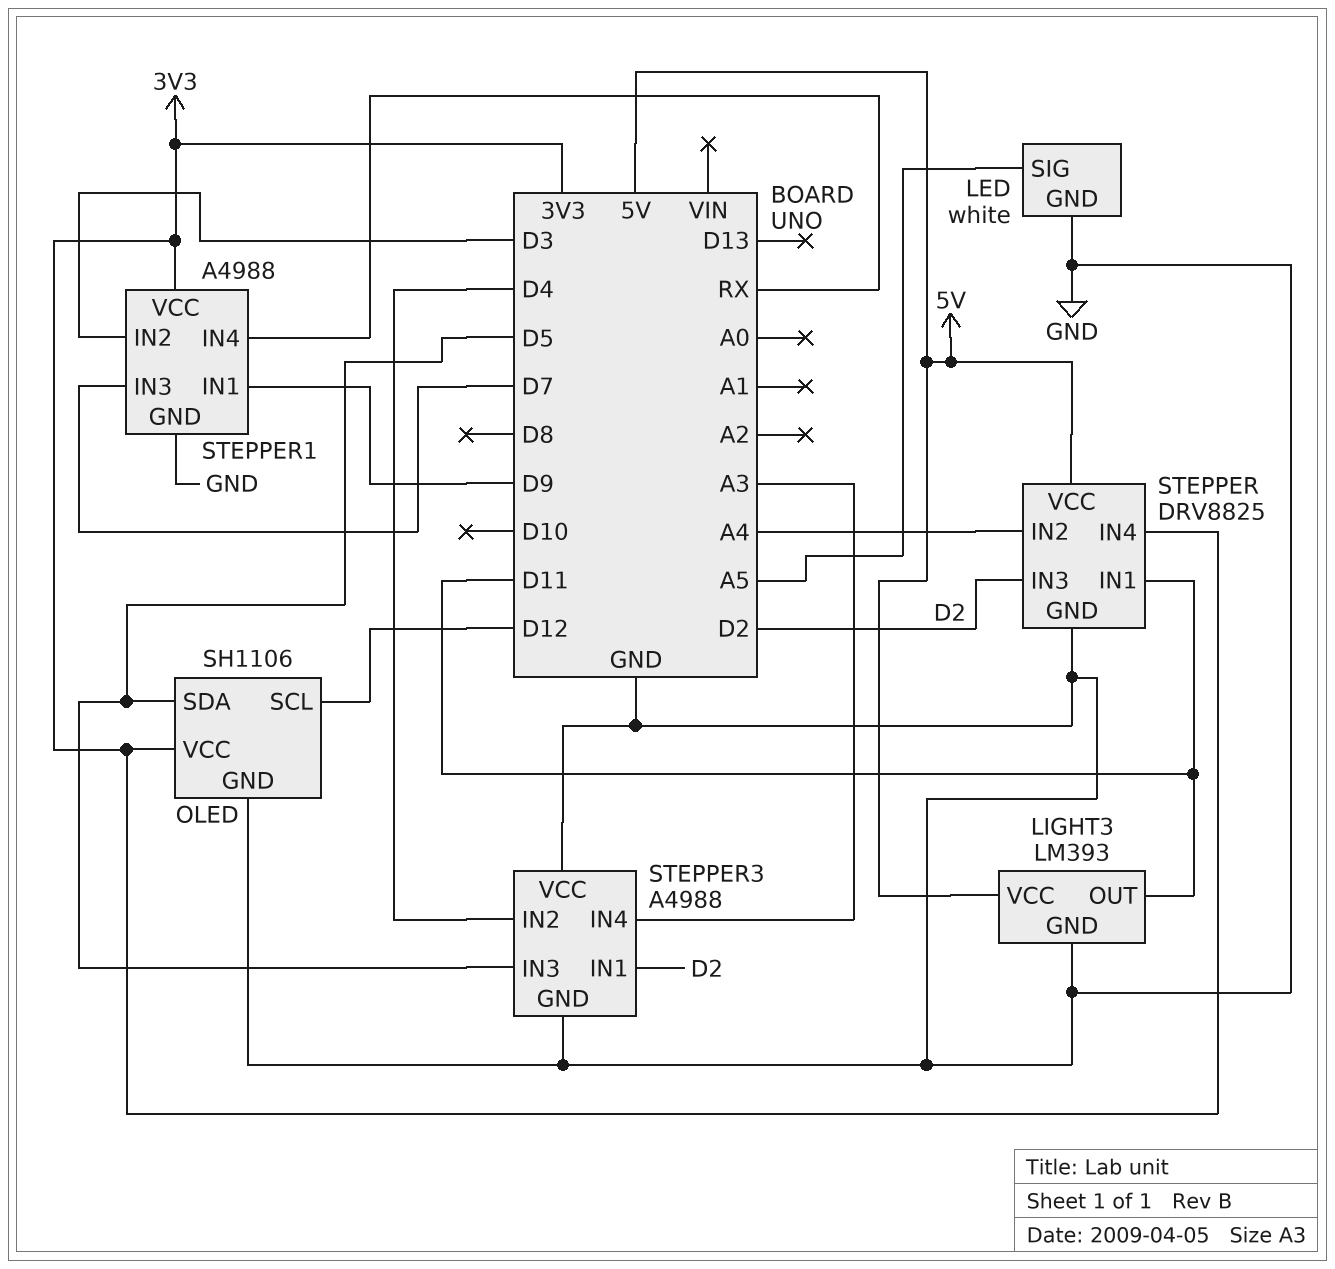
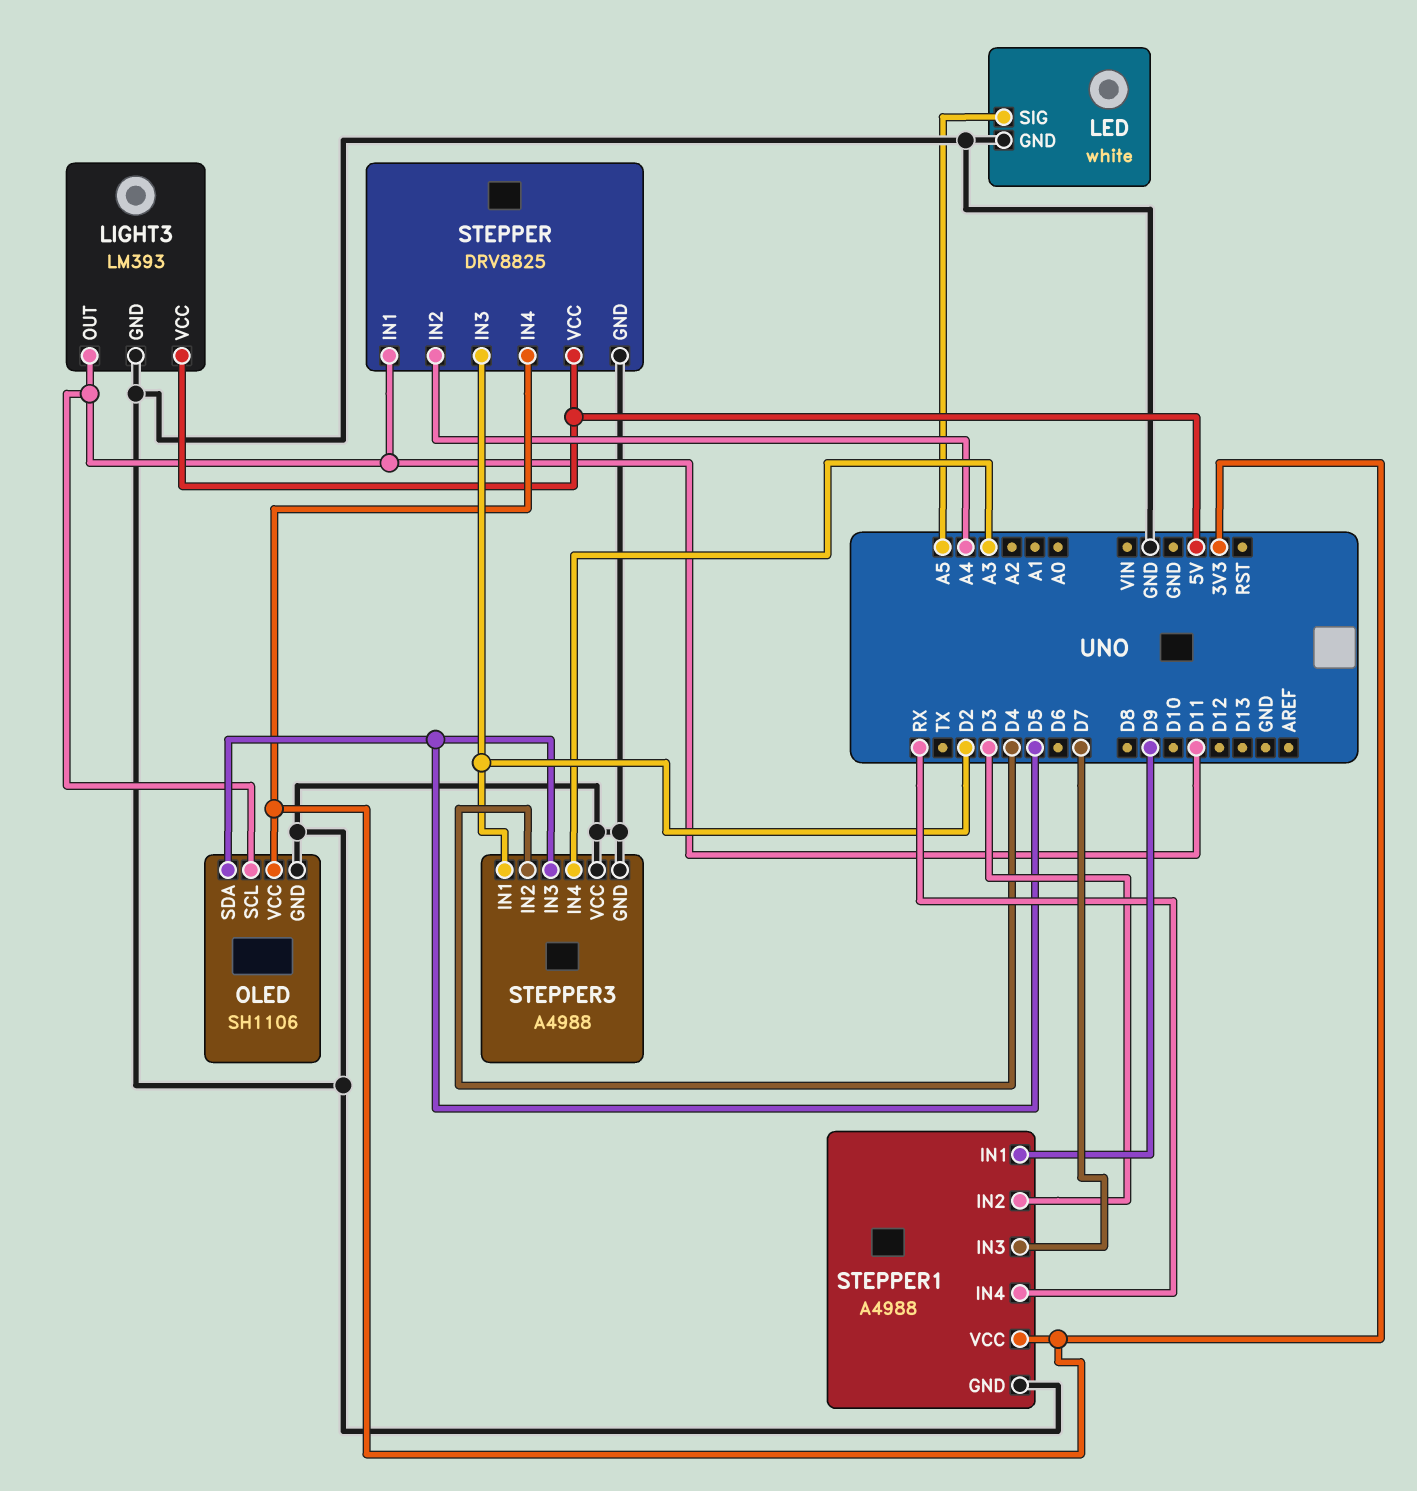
OLED pin SCL: D12 -> D11

